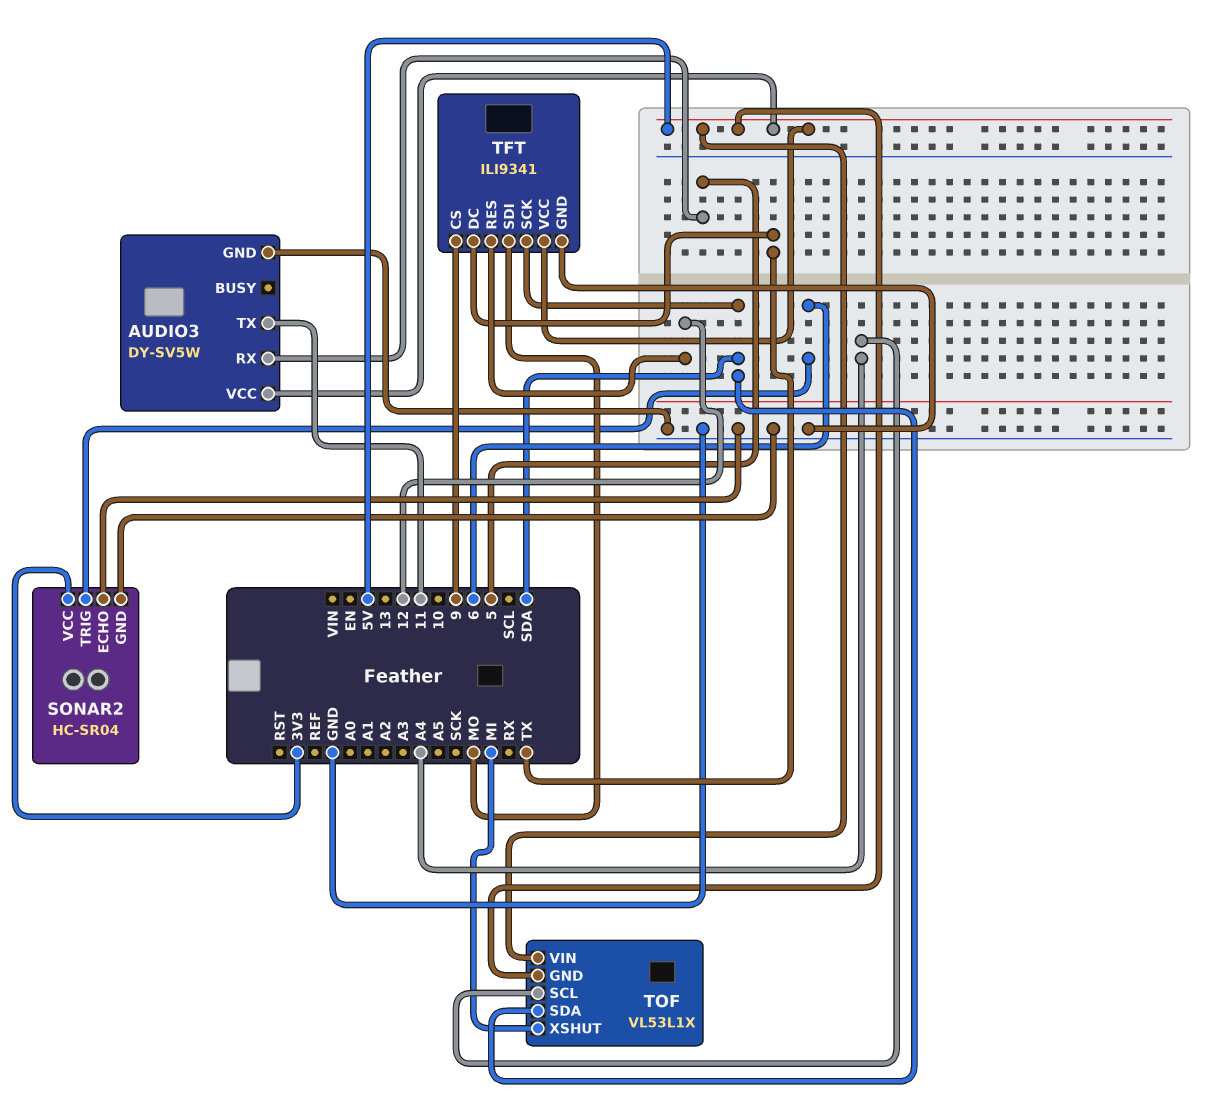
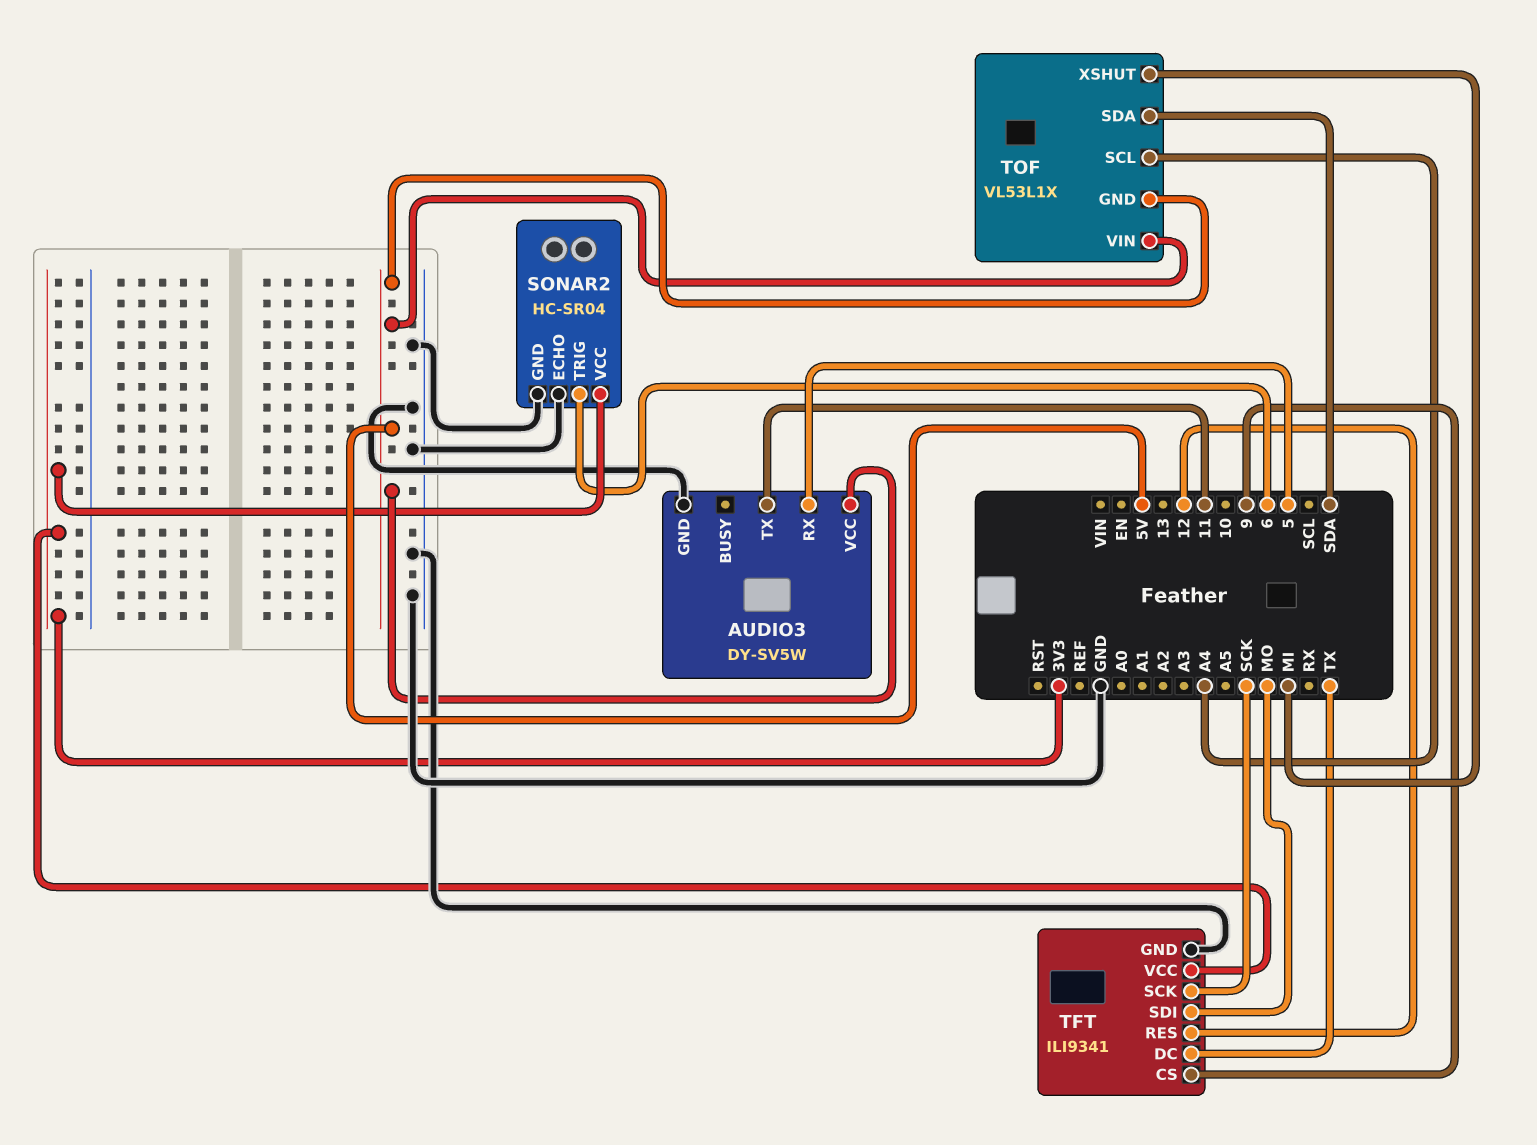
TFT pin SCK: SDA -> SCK
TFT pin VCC: 5V -> 3V3

